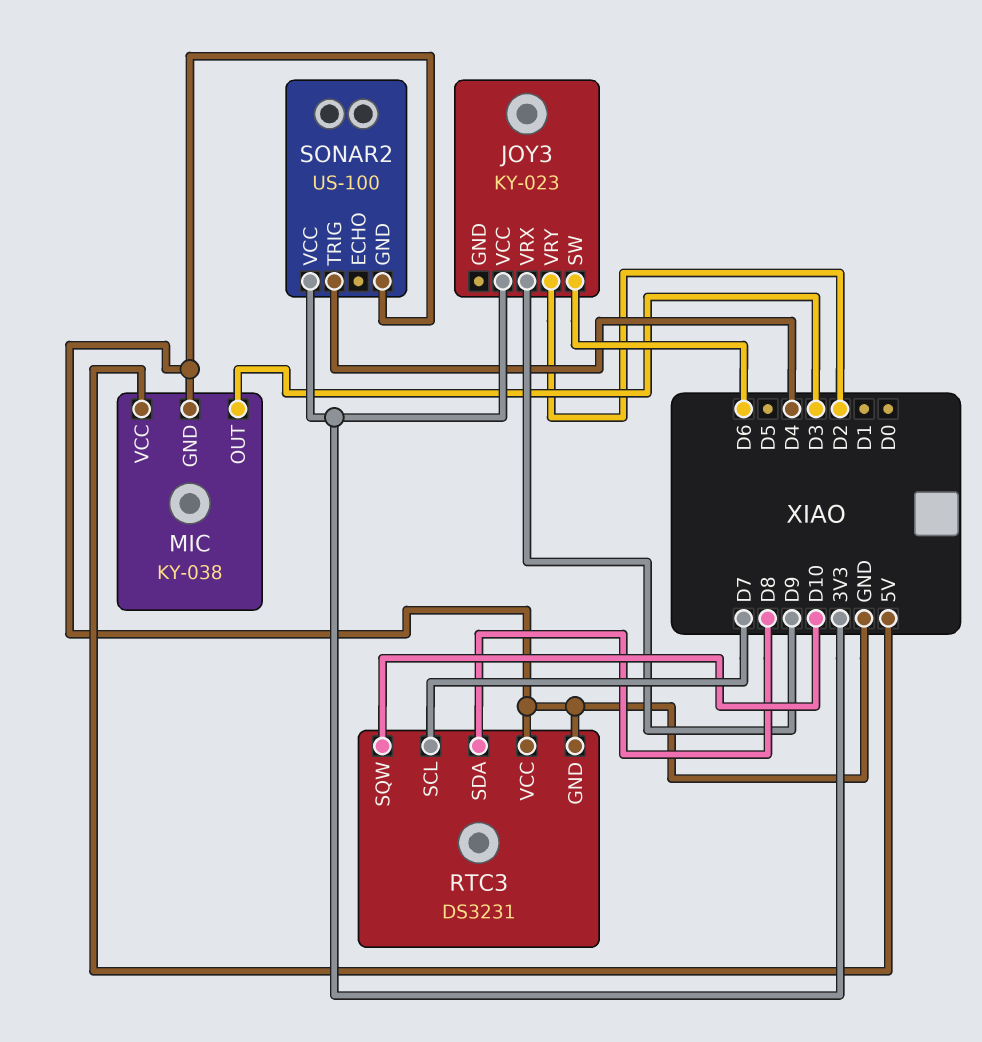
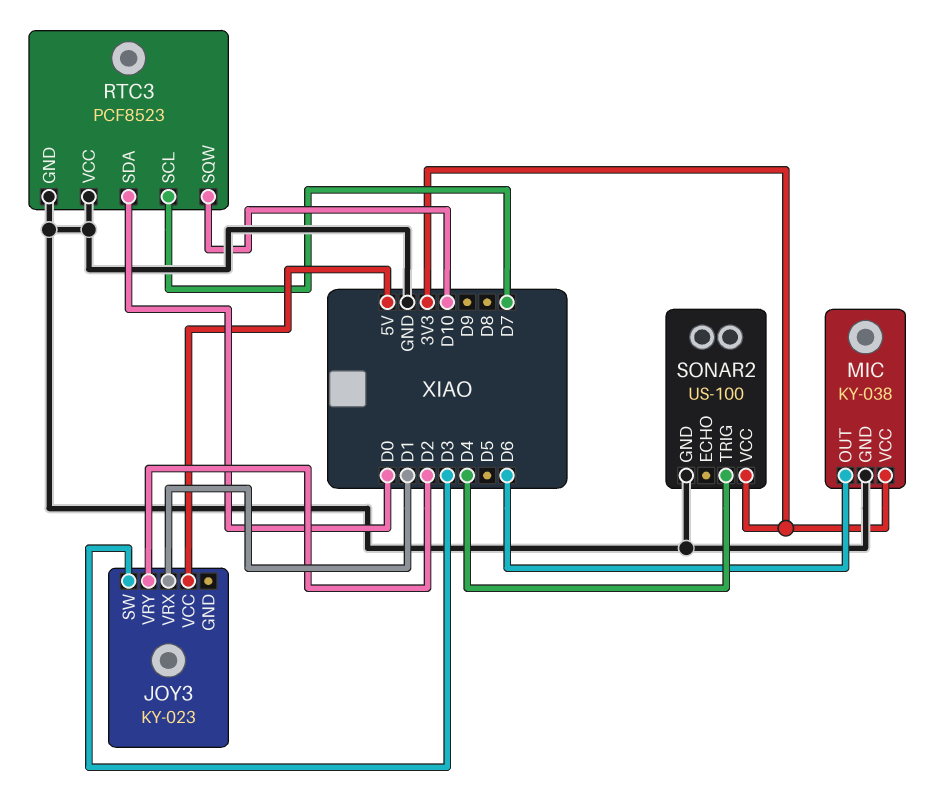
JOY3 pin SW: D6 -> D3
JOY3 pin VCC: 3V3 -> 5V
JOY3 pin VRX: D9 -> D1
MIC pin OUT: D3 -> D6
MIC pin VCC: 5V -> 3V3
RTC3: DS3231 -> PCF8523
RTC3 pin SDA: D8 -> D0

